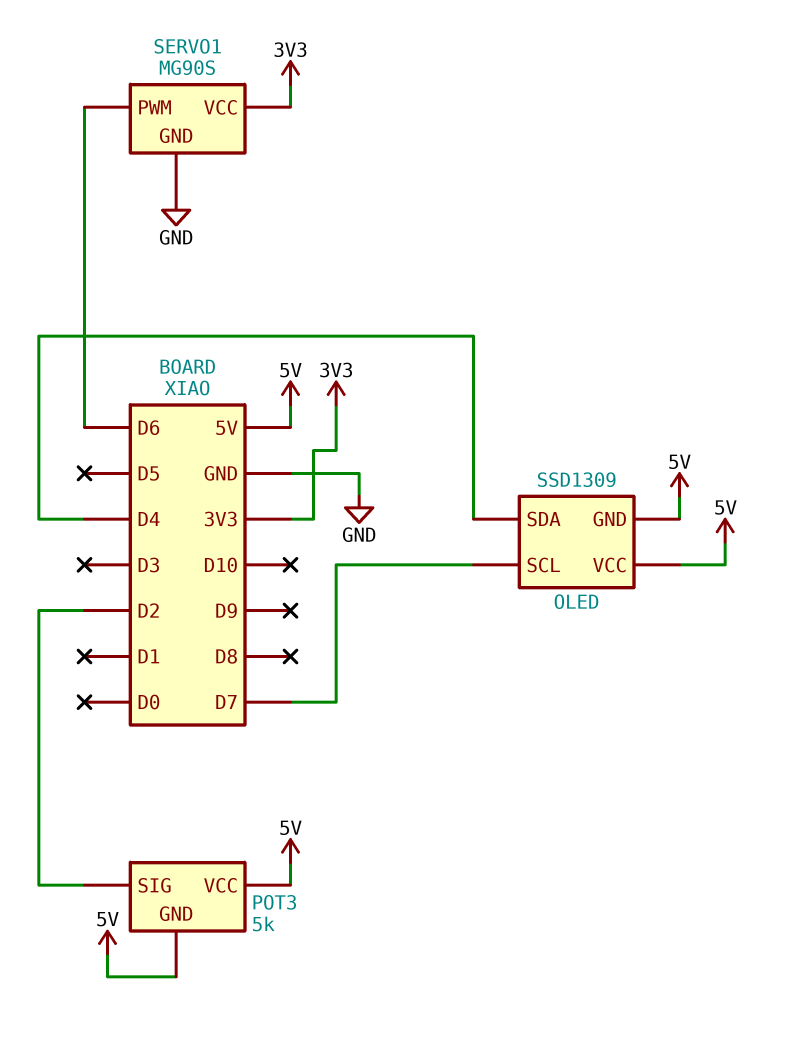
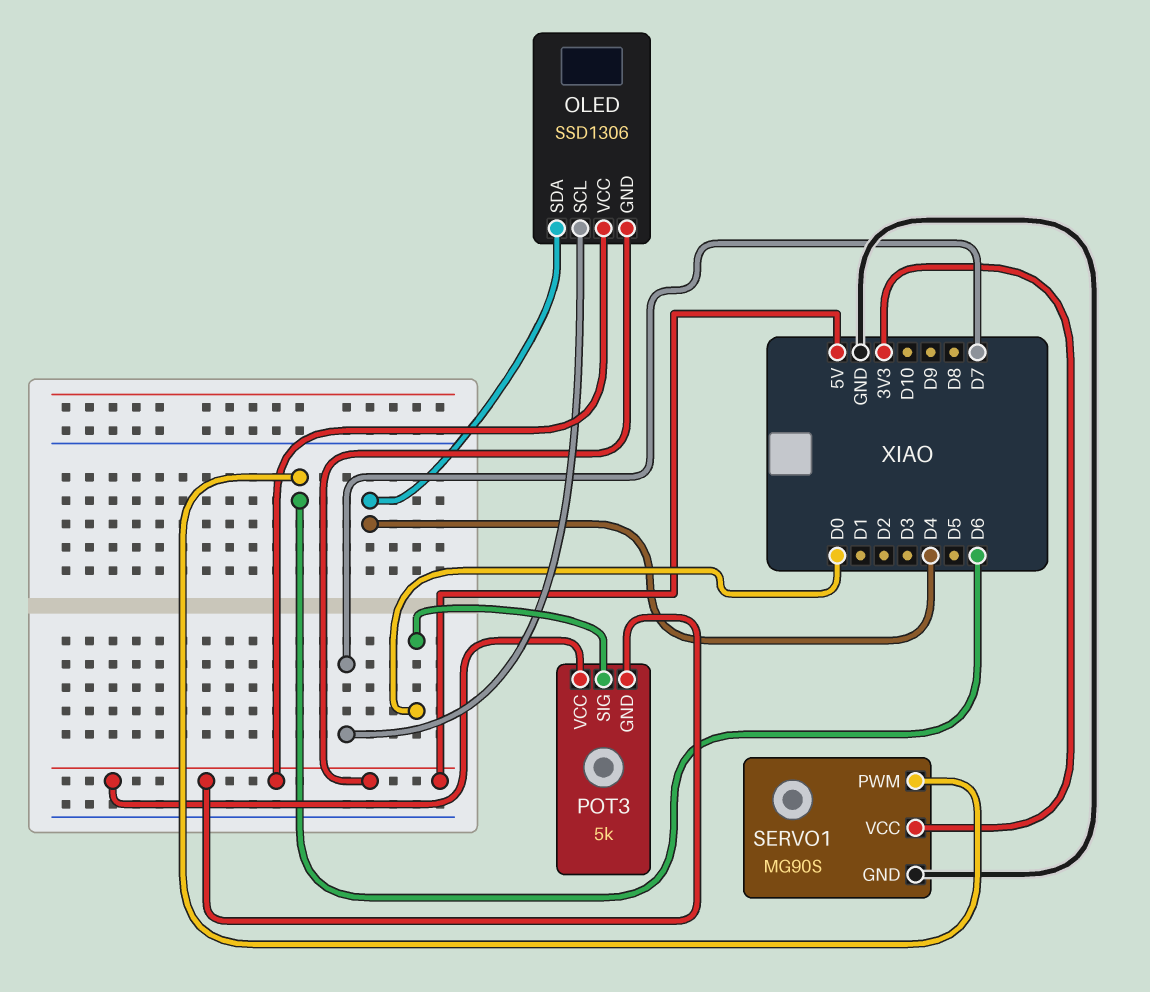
OLED: SSD1309 -> SSD1306
POT3 pin SIG: D2 -> D0

